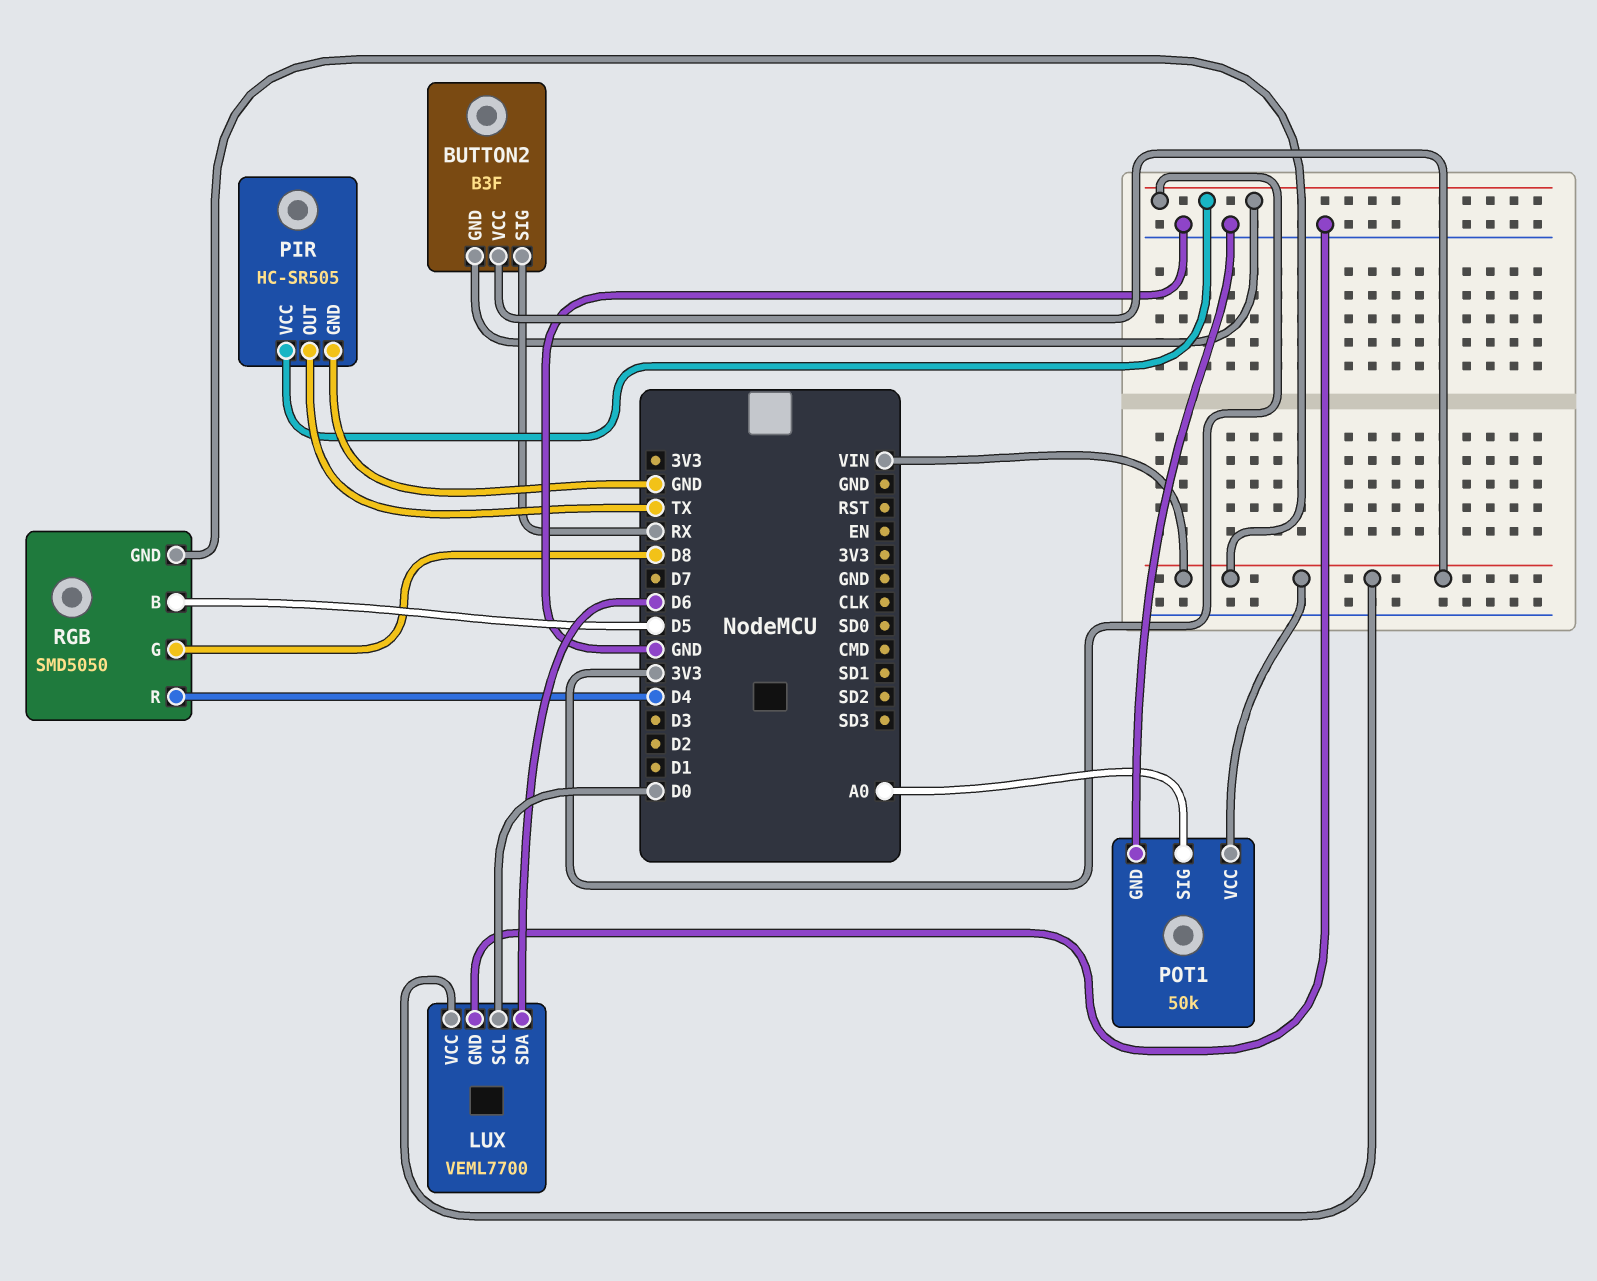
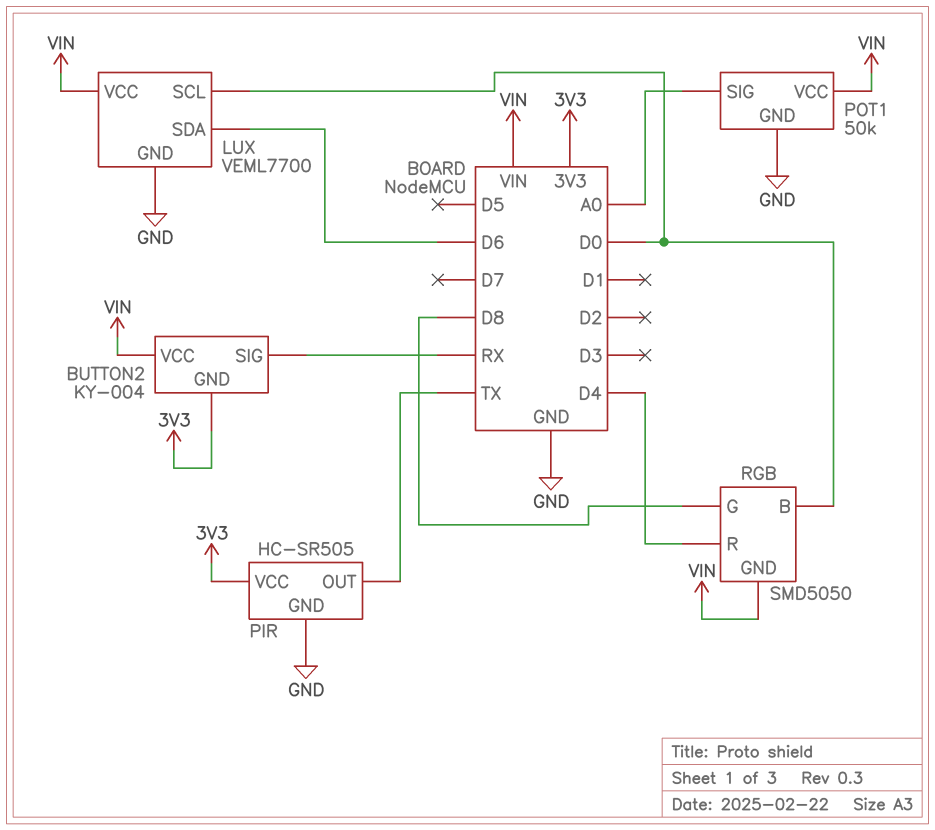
BUTTON2: B3F -> KY-004
RGB pin B: D5 -> D0

